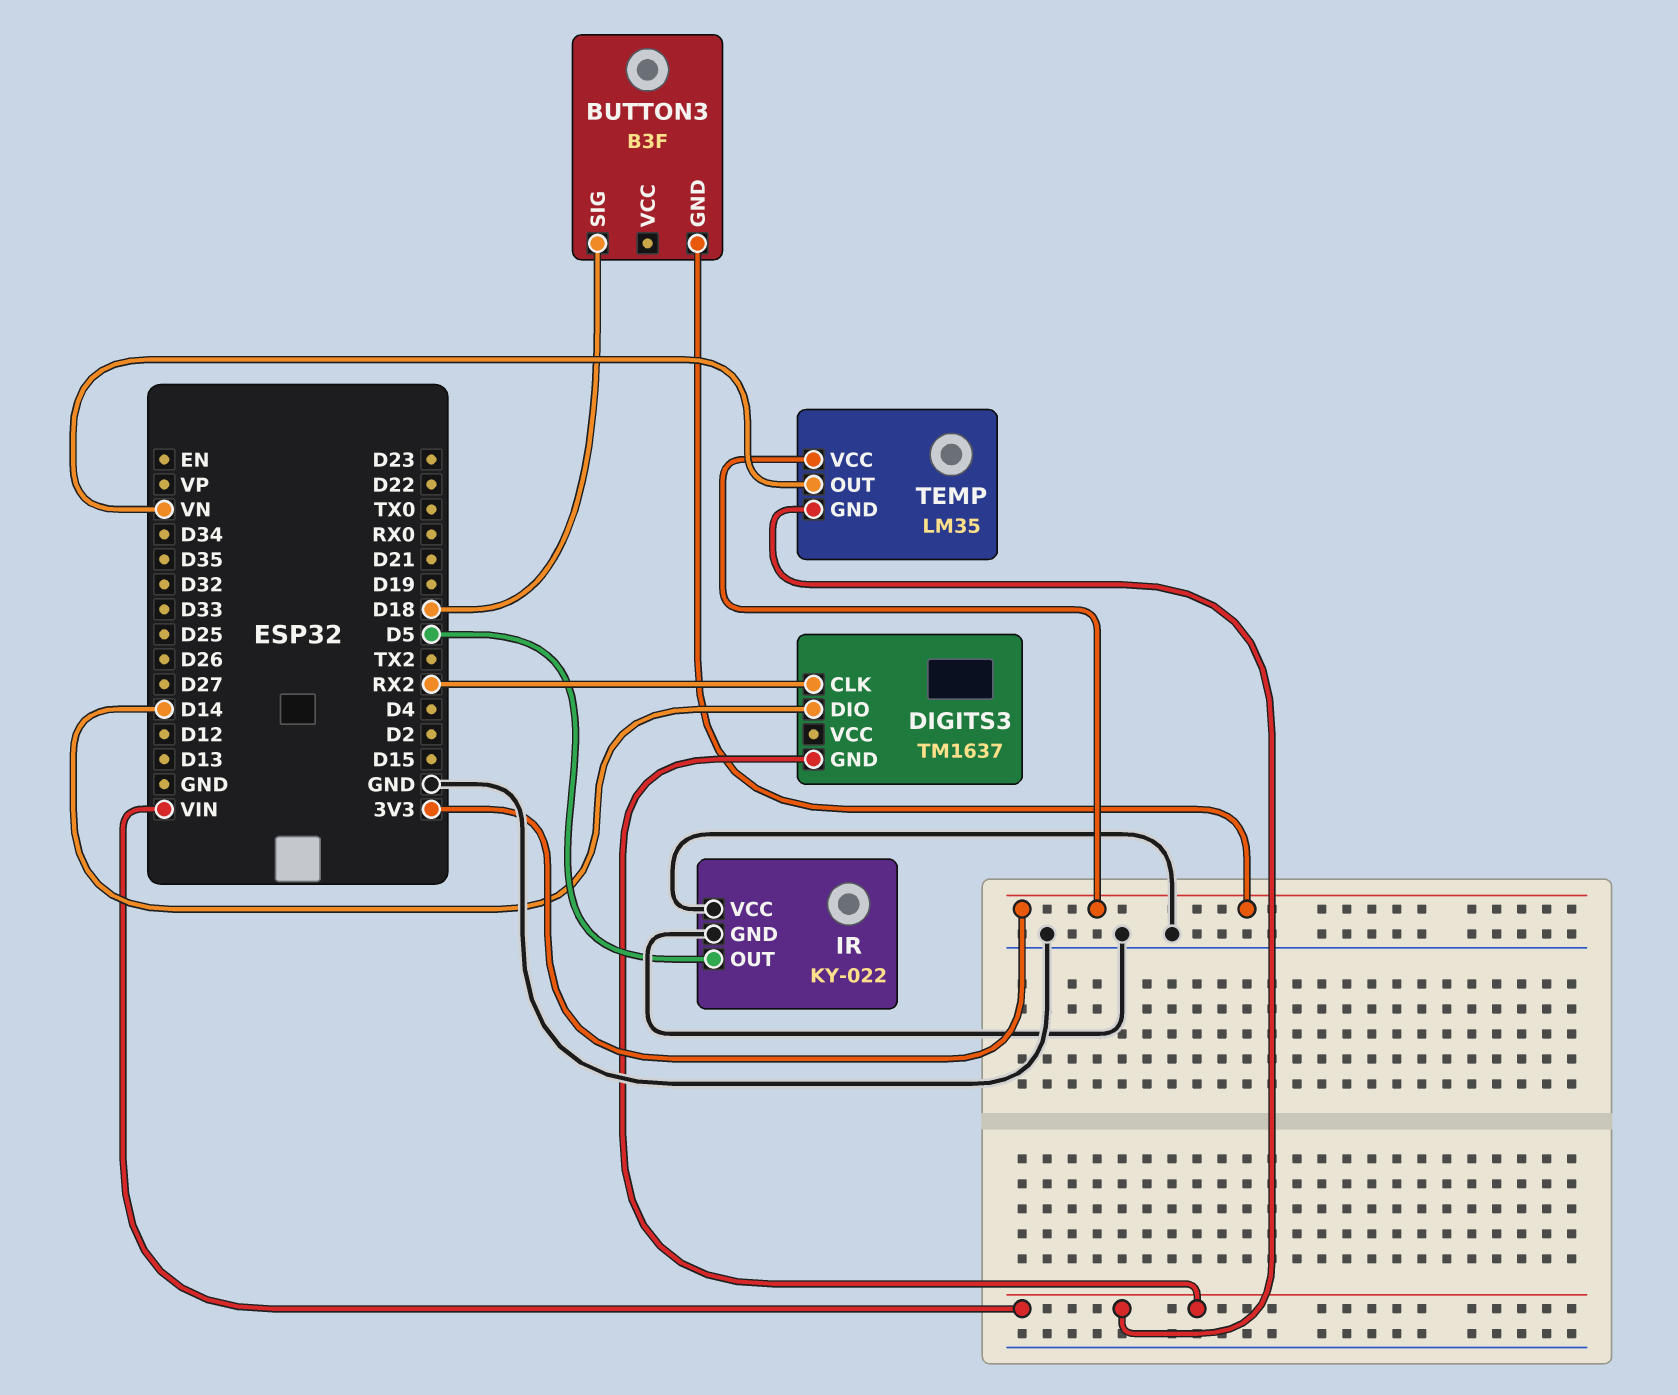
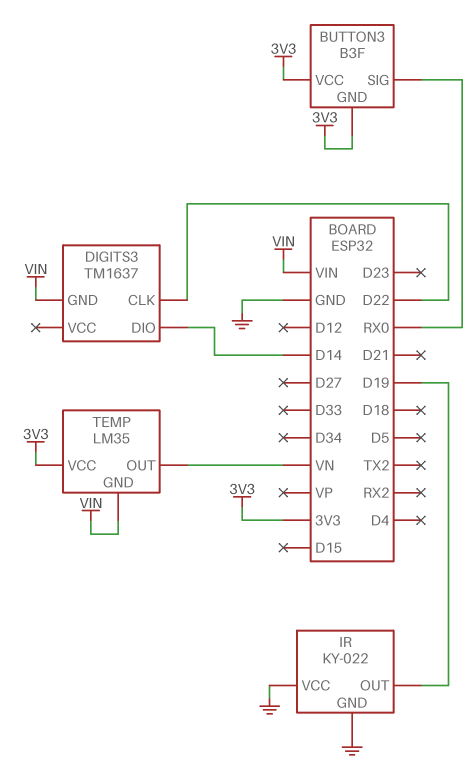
BUTTON3 pin SIG: D18 -> RX0
BUTTON3 pin VCC: none -> 3V3
DIGITS3 pin CLK: RX2 -> D22
IR pin OUT: D5 -> D19

